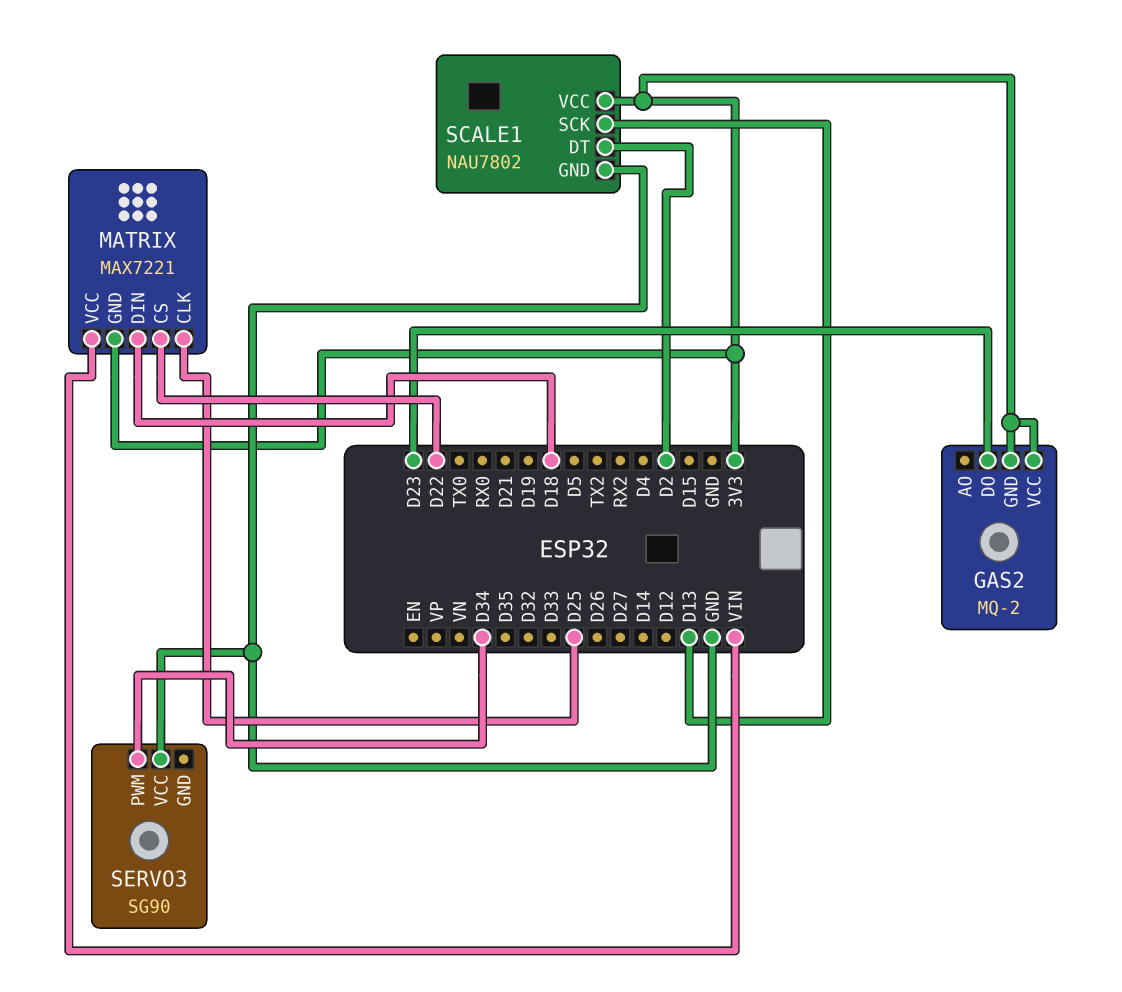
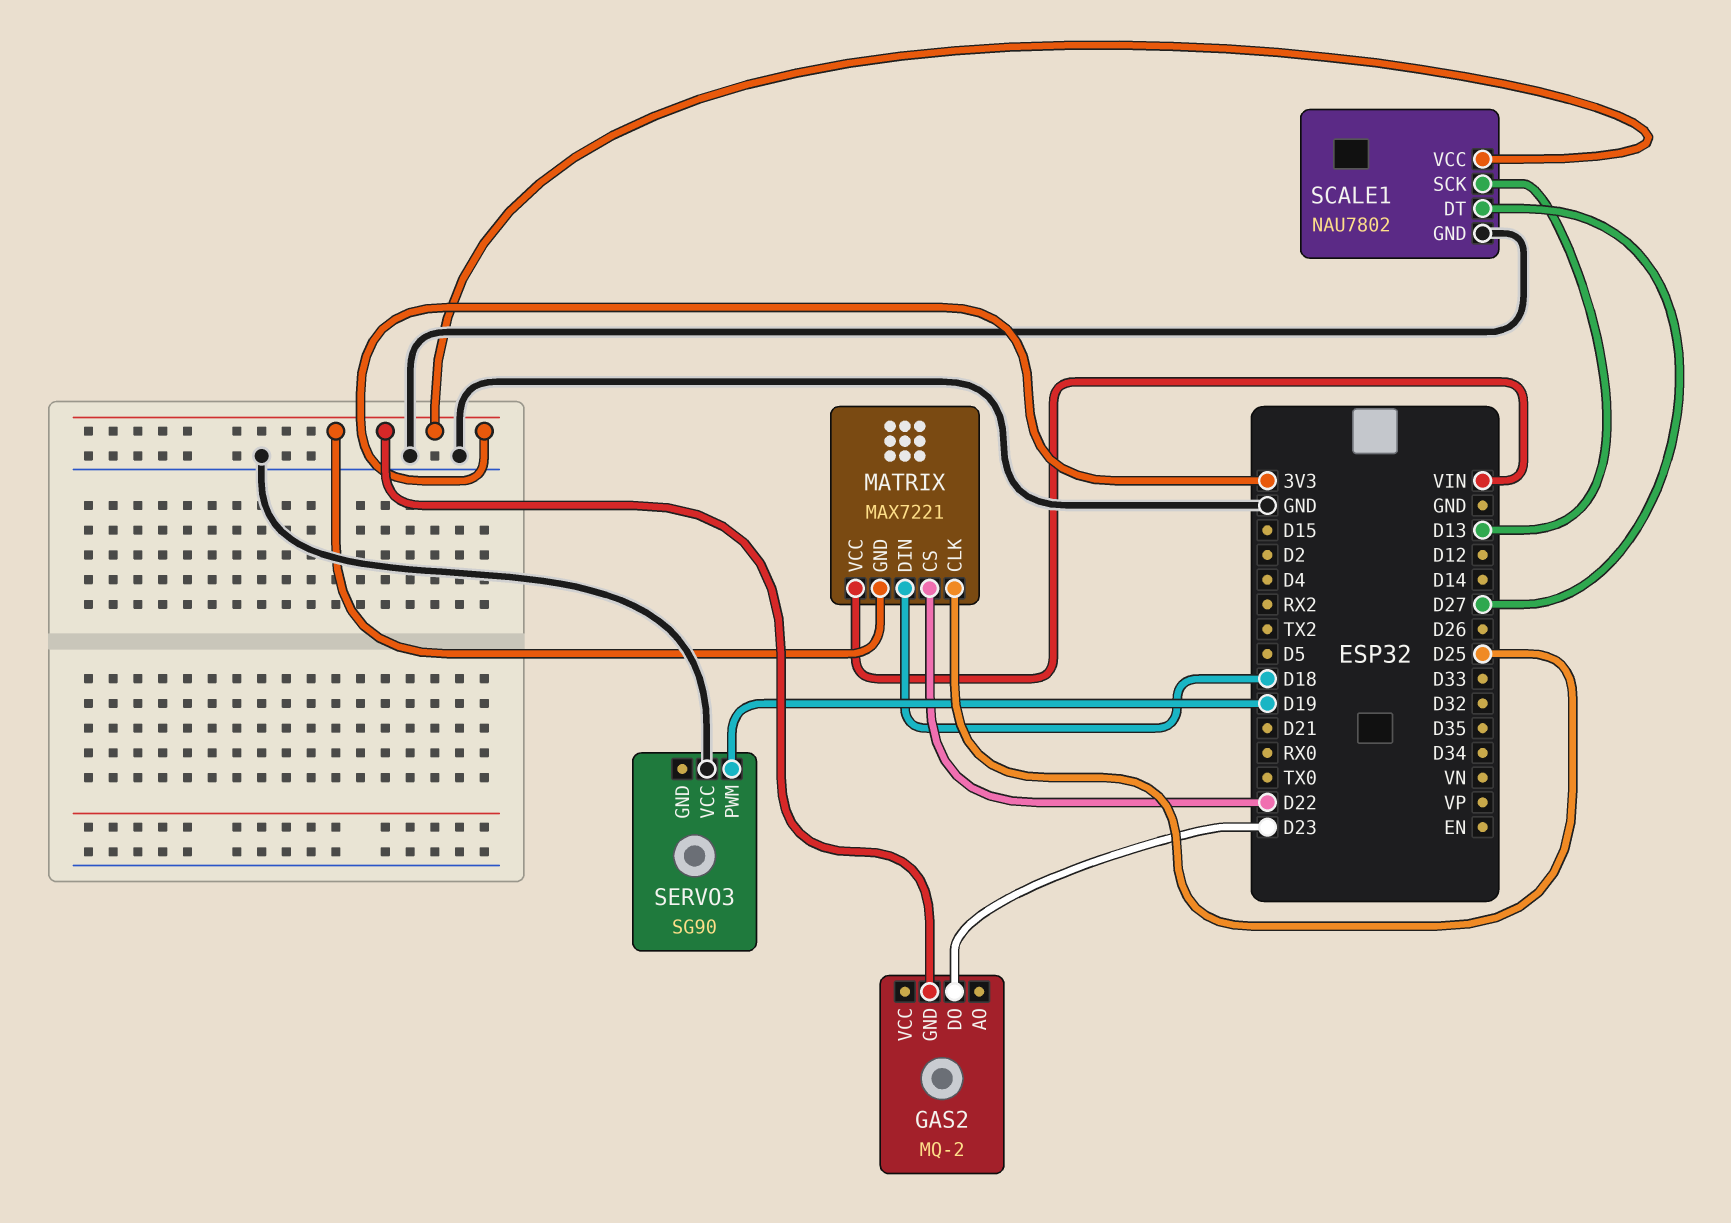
GAS2 pin VCC: 3V3 -> none
SCALE1 pin DT: D2 -> D27
SERVO3 pin PWM: D34 -> D19

